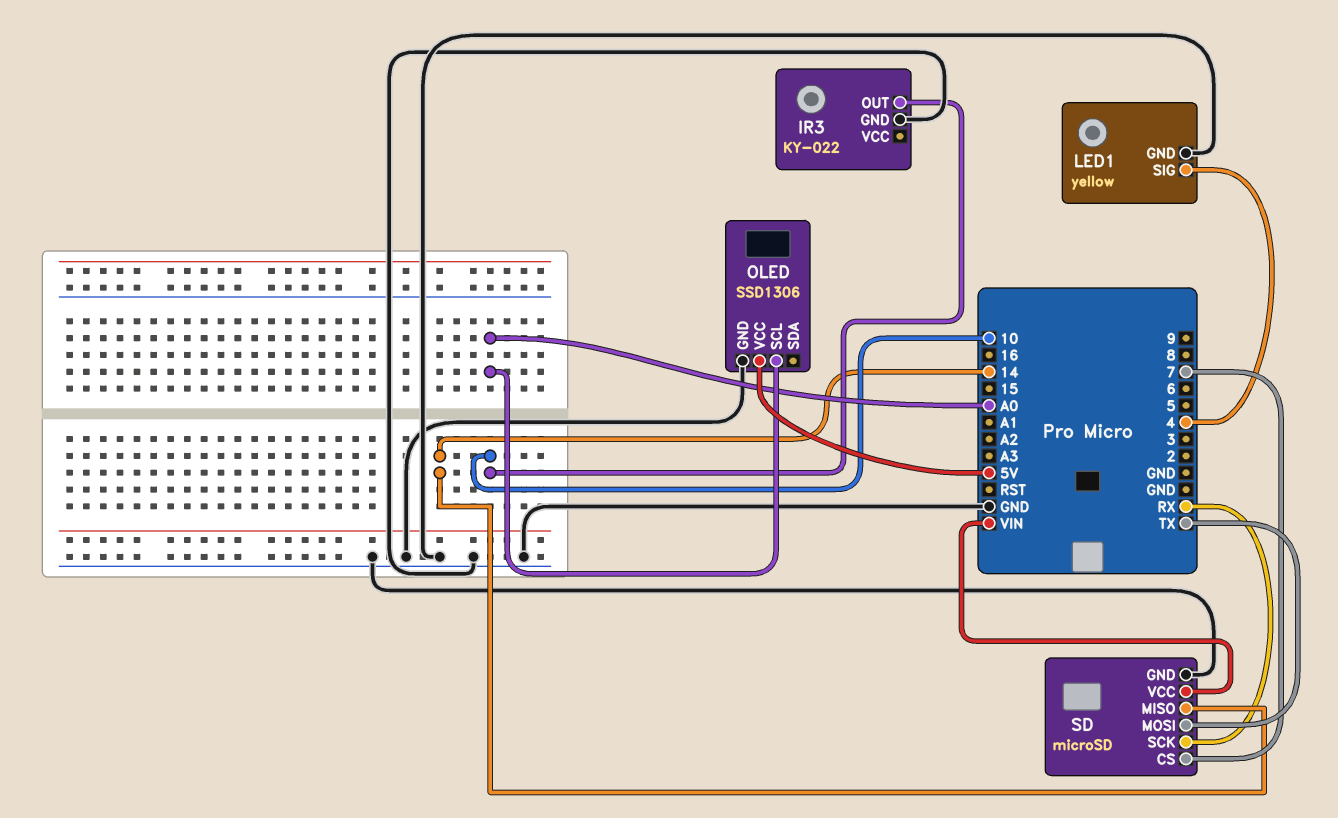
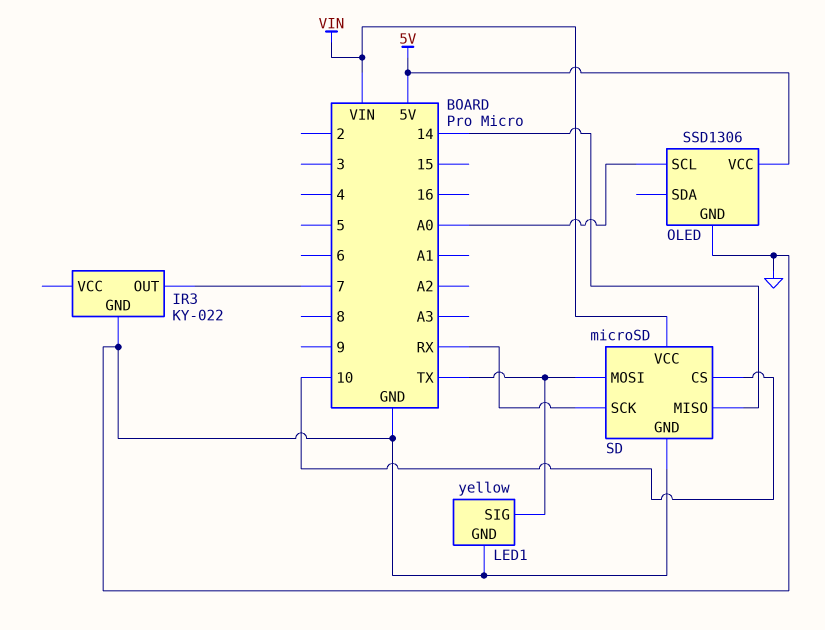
IR3 pin OUT: 10 -> 7
LED1 pin SIG: 4 -> TX
SD pin CS: 7 -> 10

